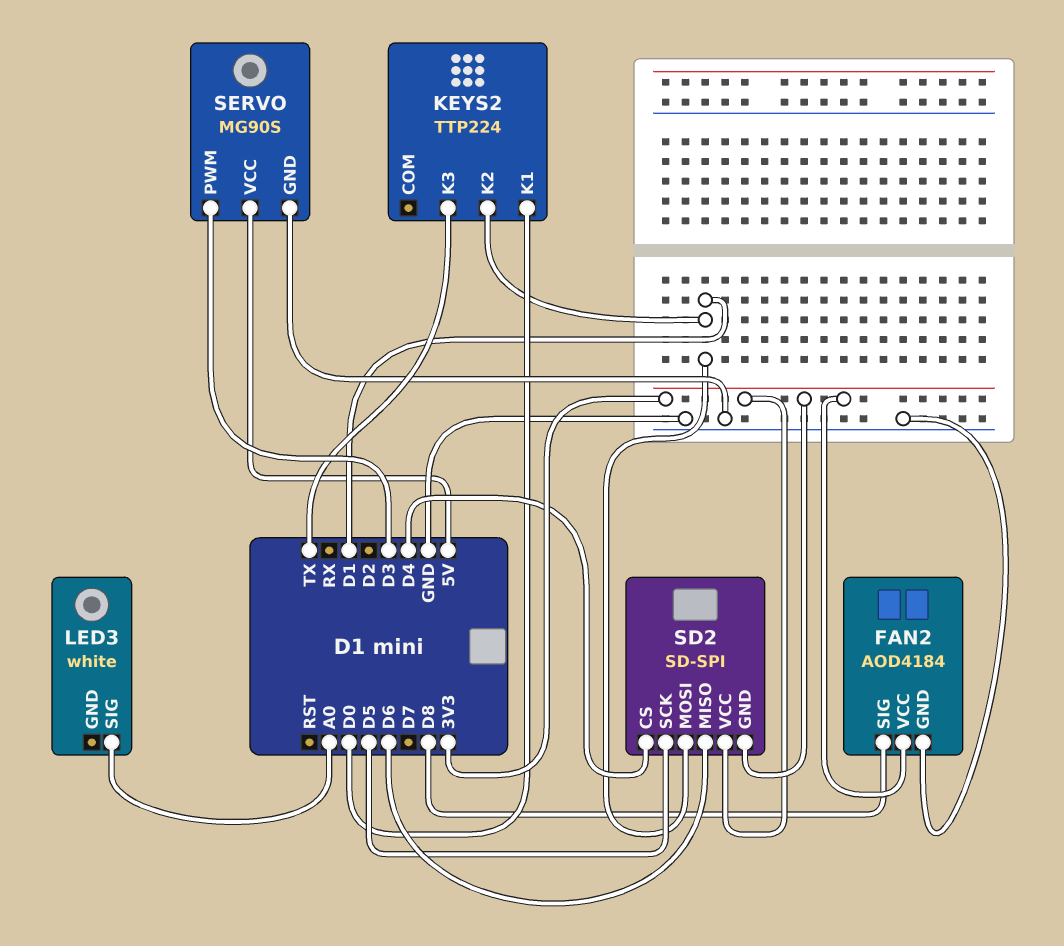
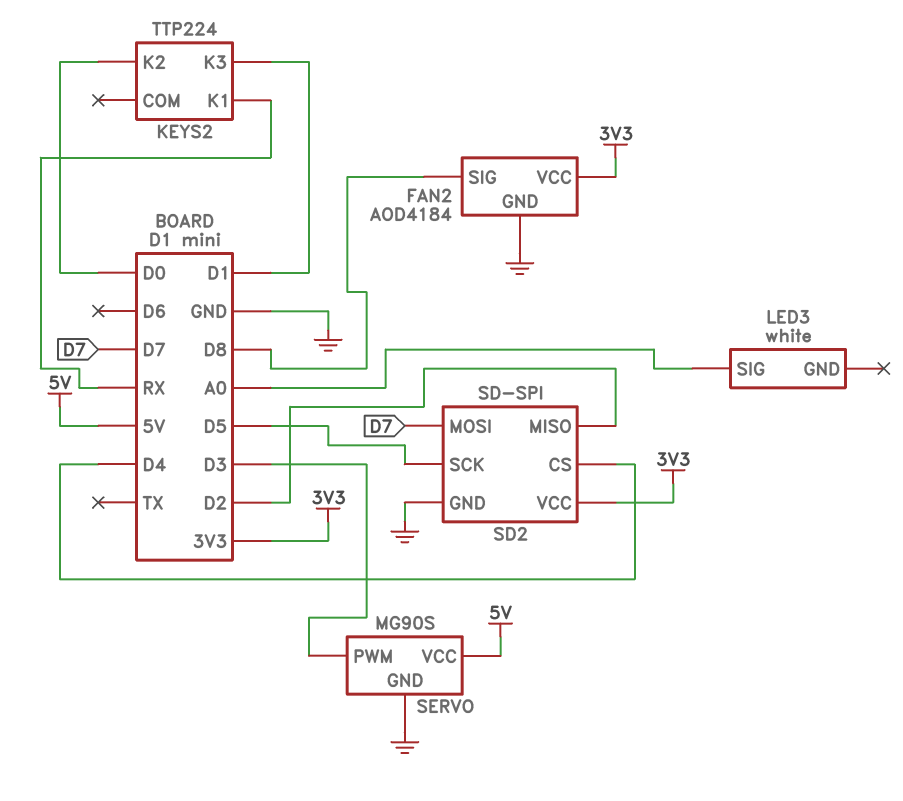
KEYS2 pin K1: D0 -> RX
KEYS2 pin K2: D1 -> D0
KEYS2 pin K3: TX -> D1
SD2 pin GND: 3V3 -> GND
SD2 pin MISO: D6 -> D2
SD2 pin MOSI: D1 -> D7

